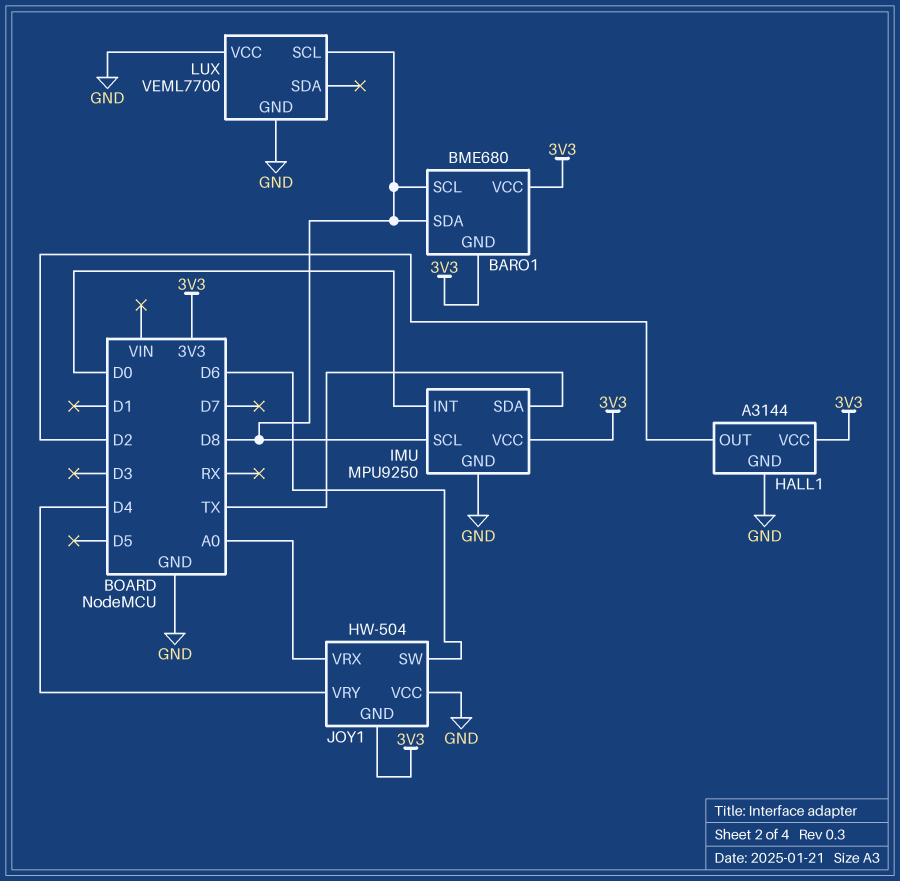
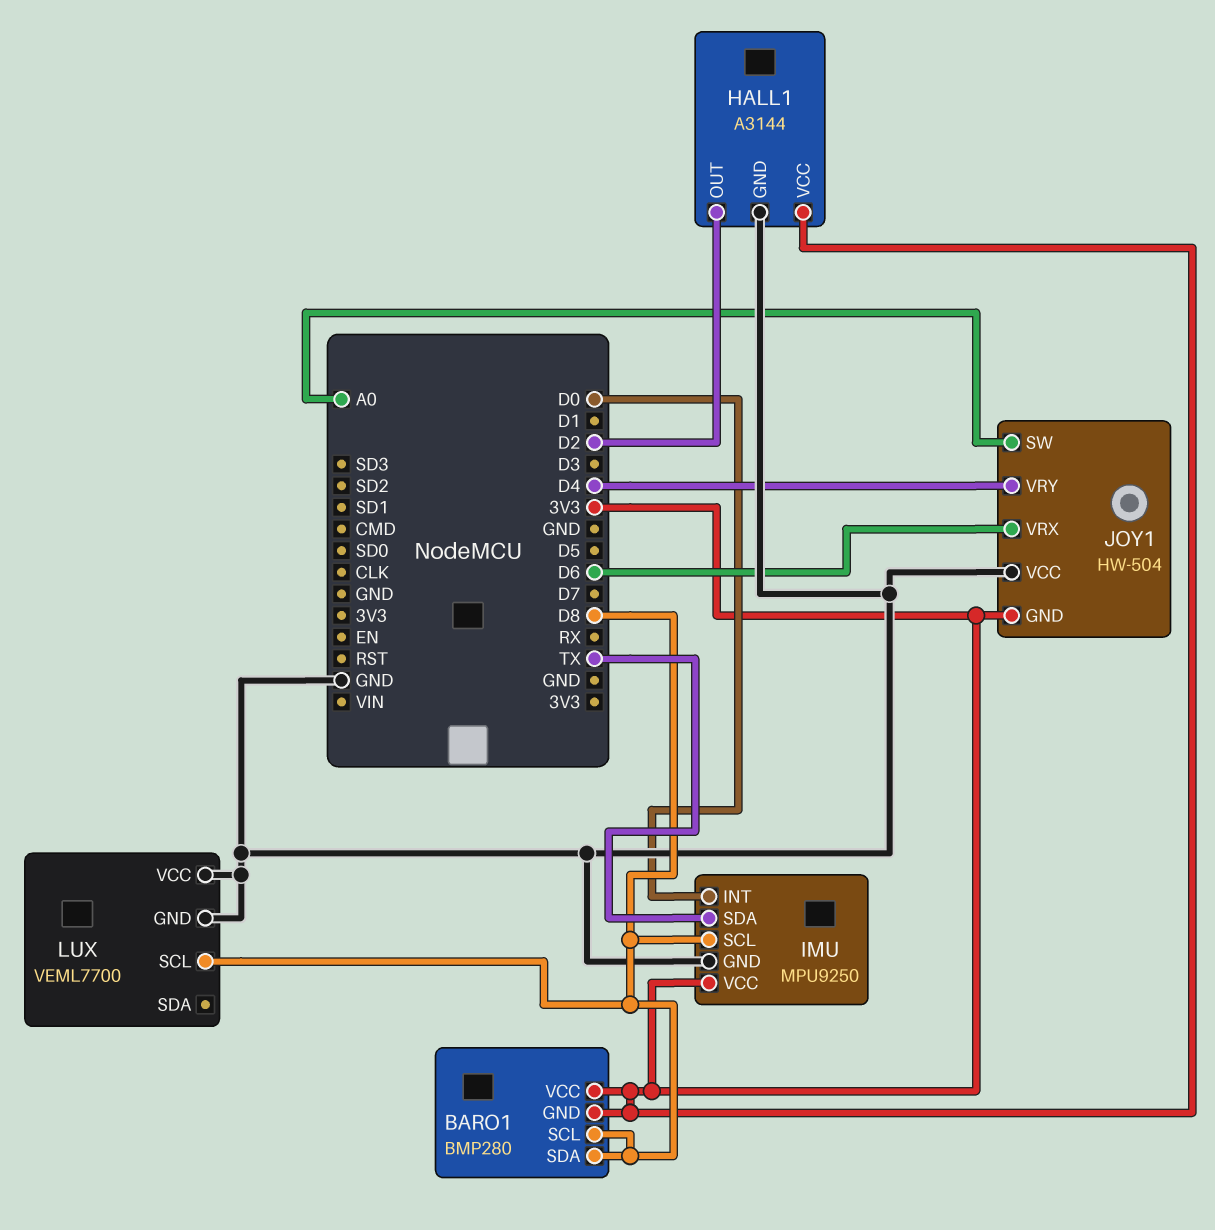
BARO1: BME680 -> BMP280
JOY1 pin SW: D6 -> A0
JOY1 pin VRX: A0 -> D6

